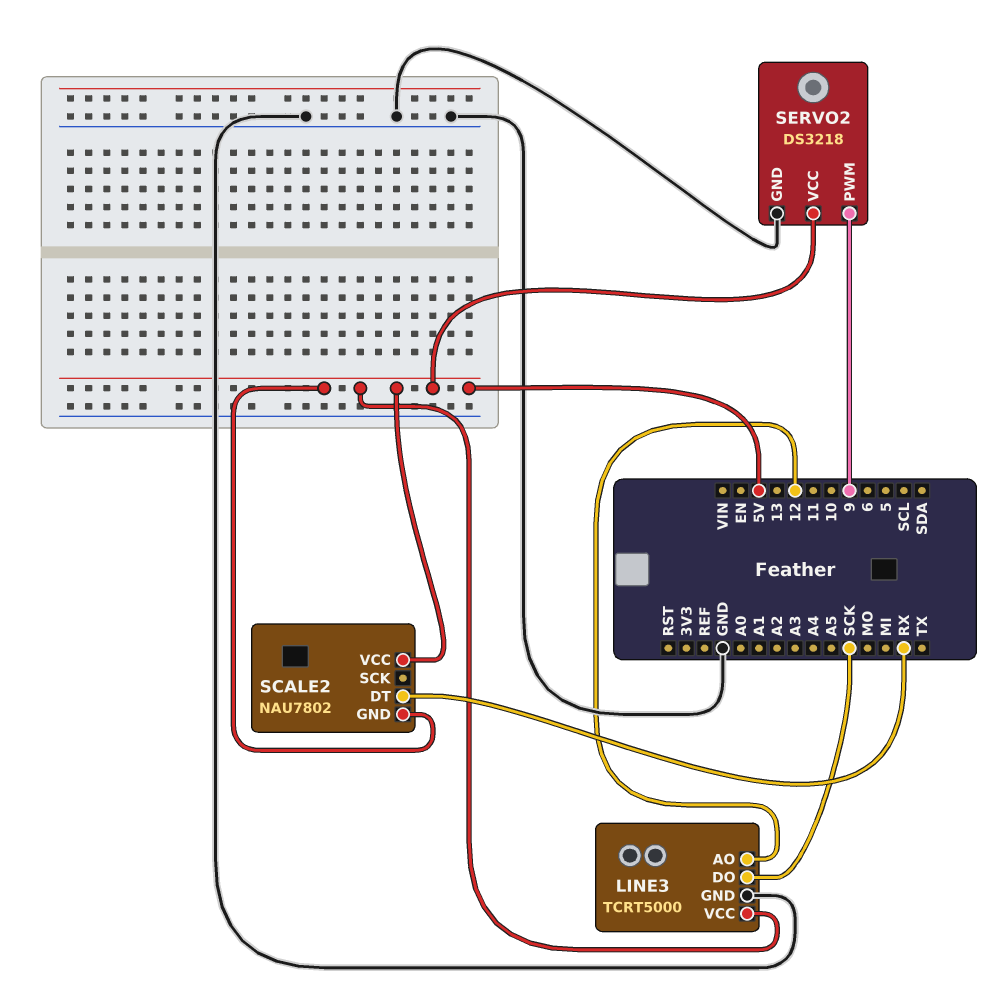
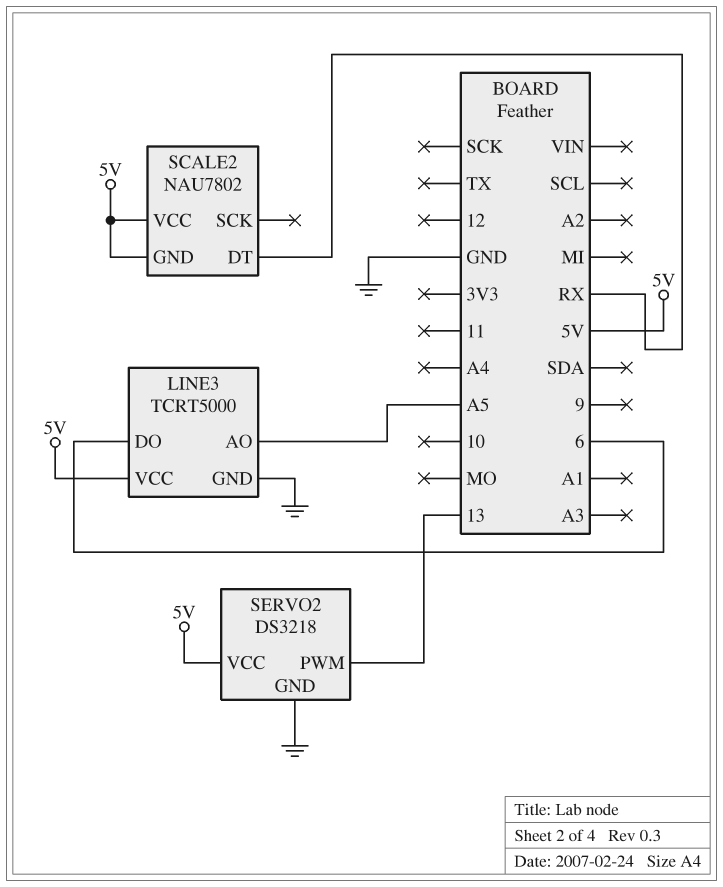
LINE3 pin AO: 12 -> A5
LINE3 pin DO: SCK -> 6
SERVO2 pin PWM: 9 -> 13

